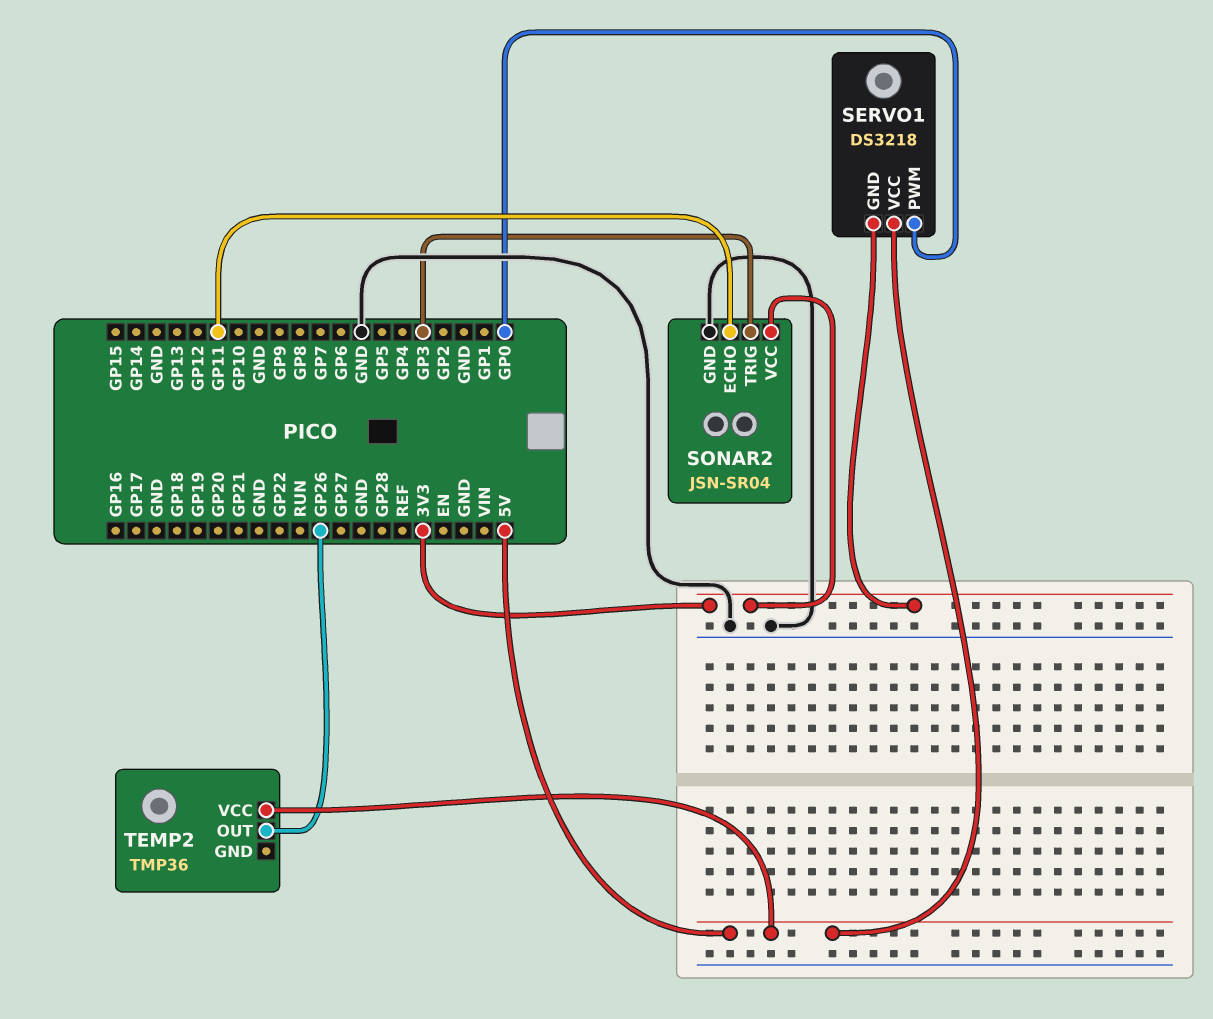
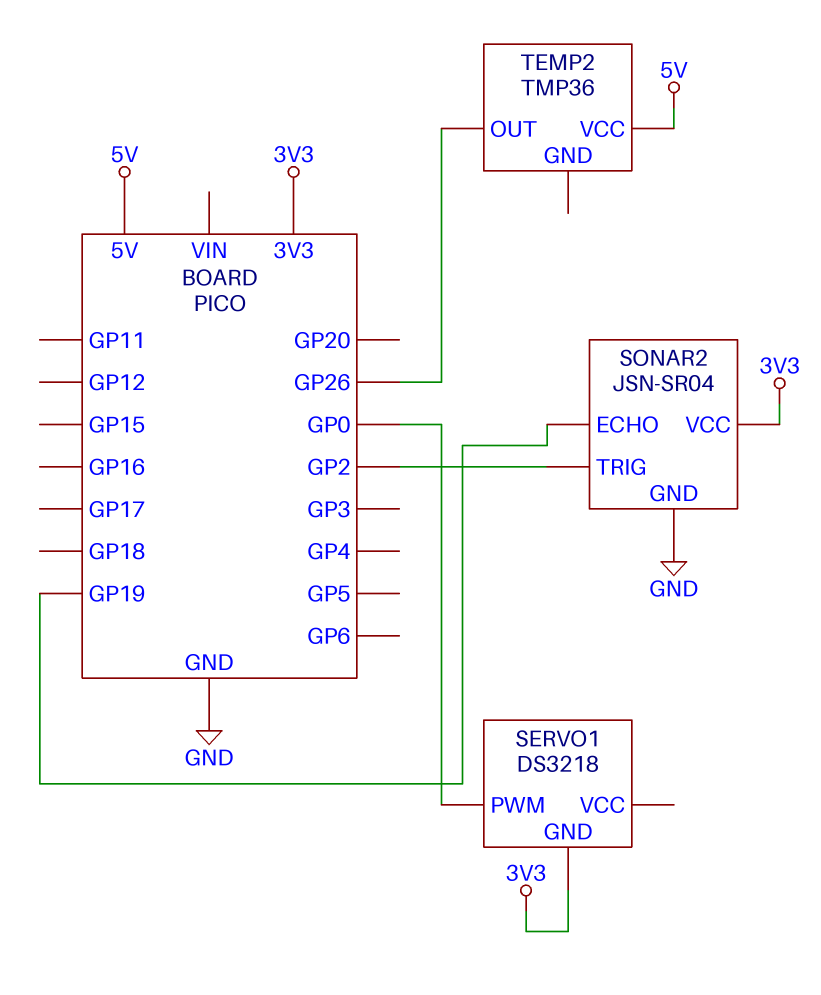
SERVO1 pin VCC: 5V -> none
SONAR2 pin ECHO: GP11 -> GP19
SONAR2 pin TRIG: GP3 -> GP2

